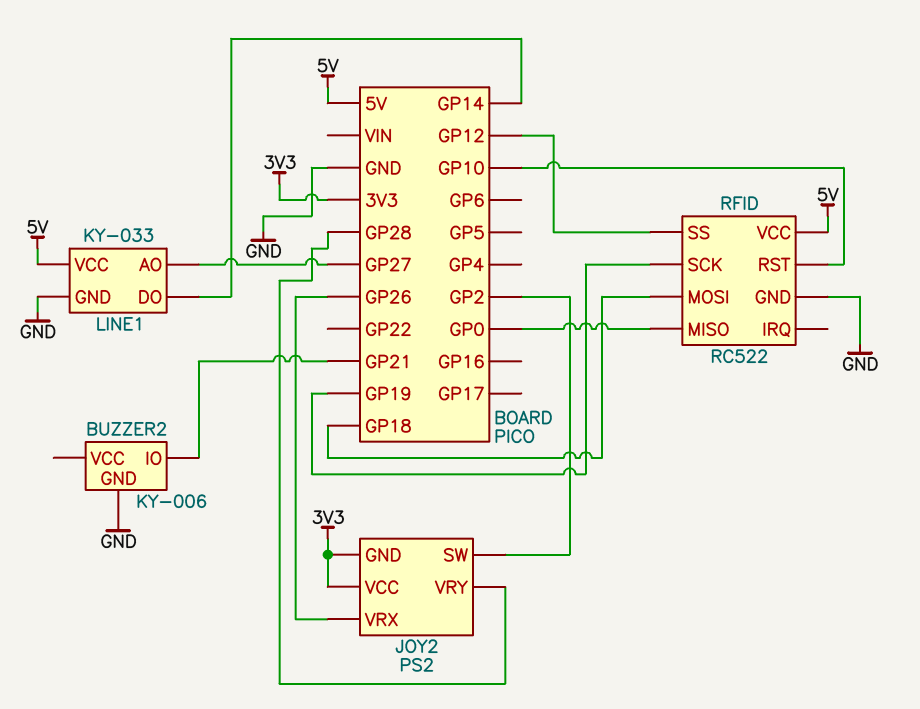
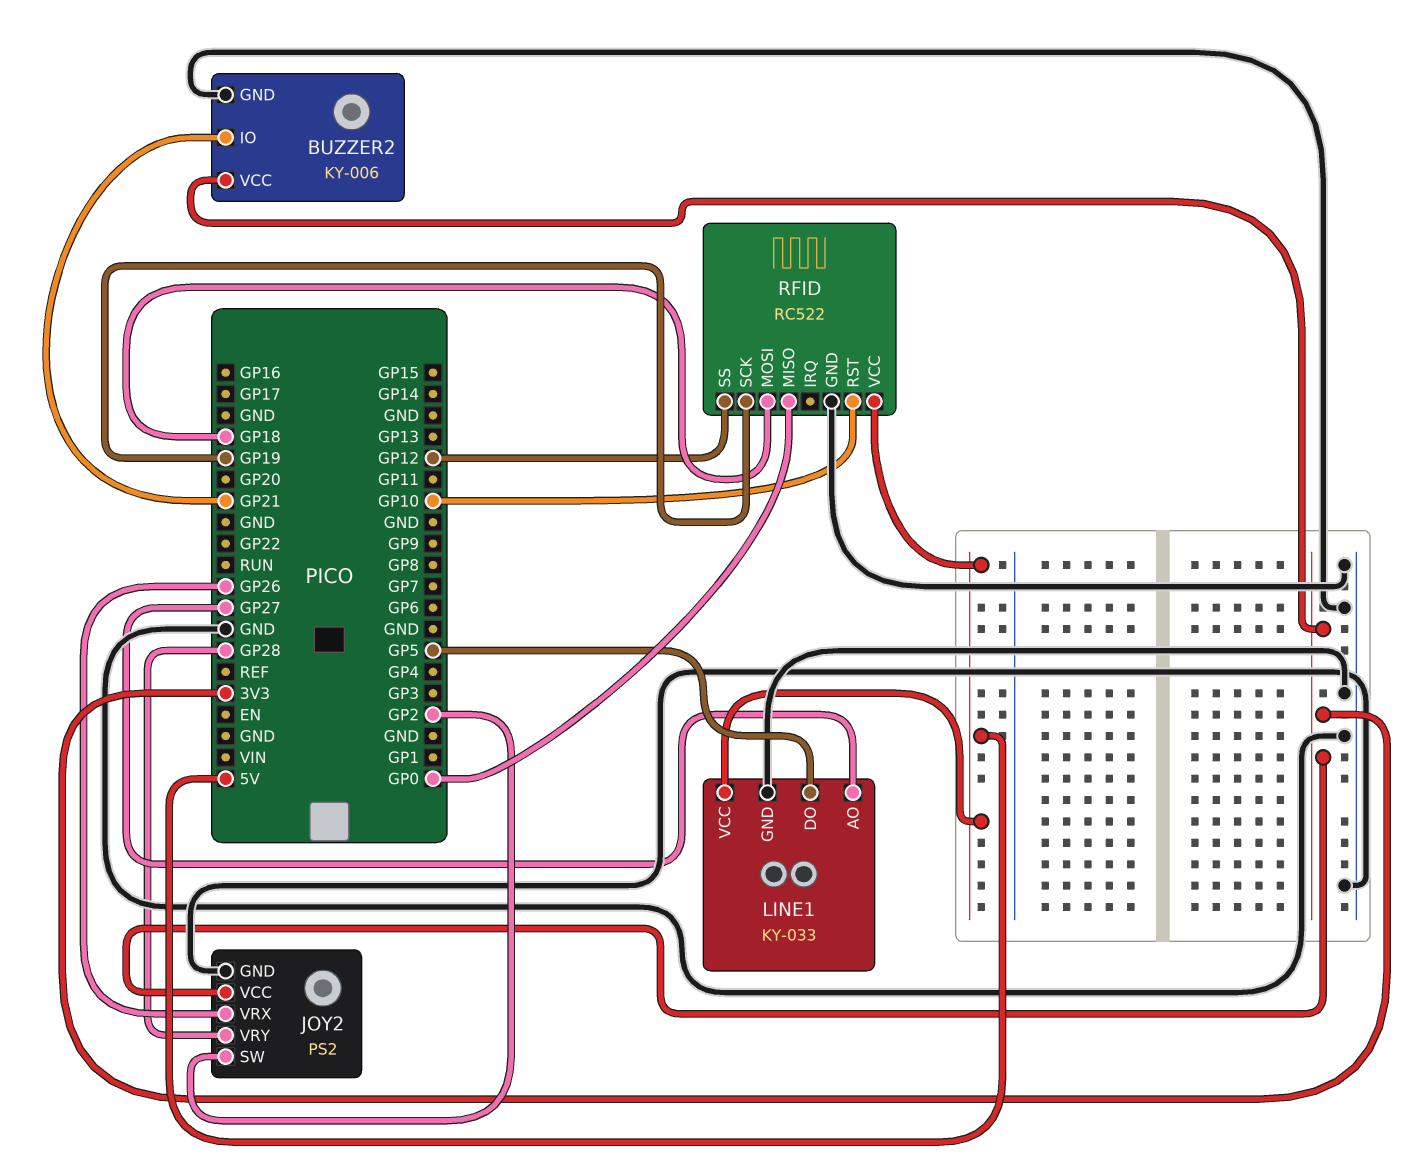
BUZZER2 pin VCC: none -> 3V3
JOY2 pin GND: 3V3 -> GND
LINE1 pin DO: GP14 -> GP5

